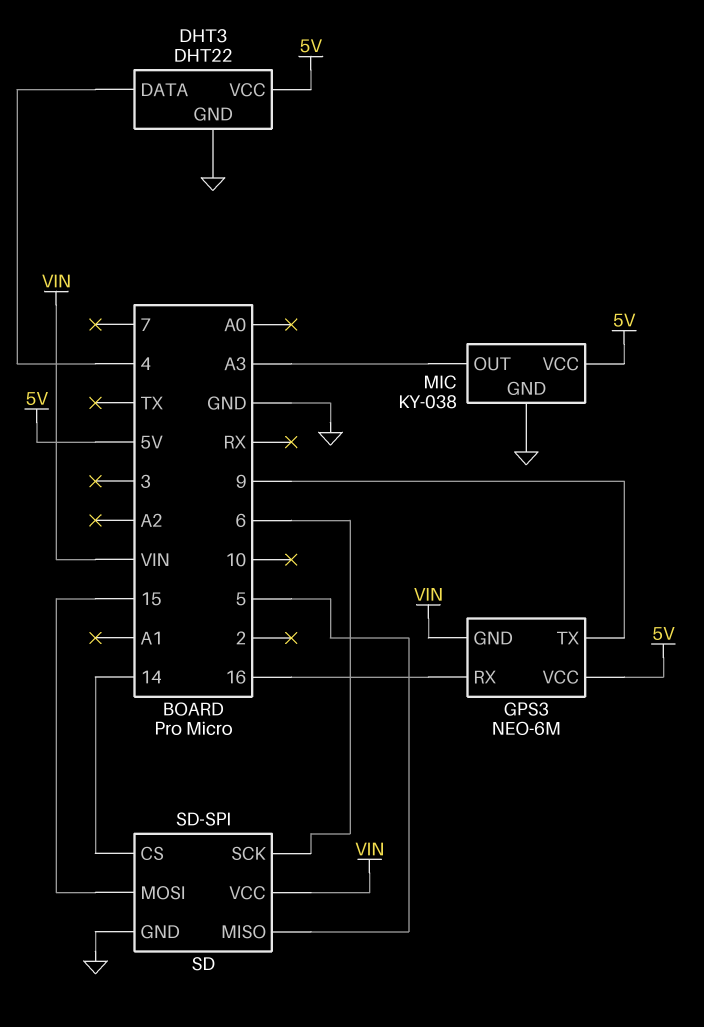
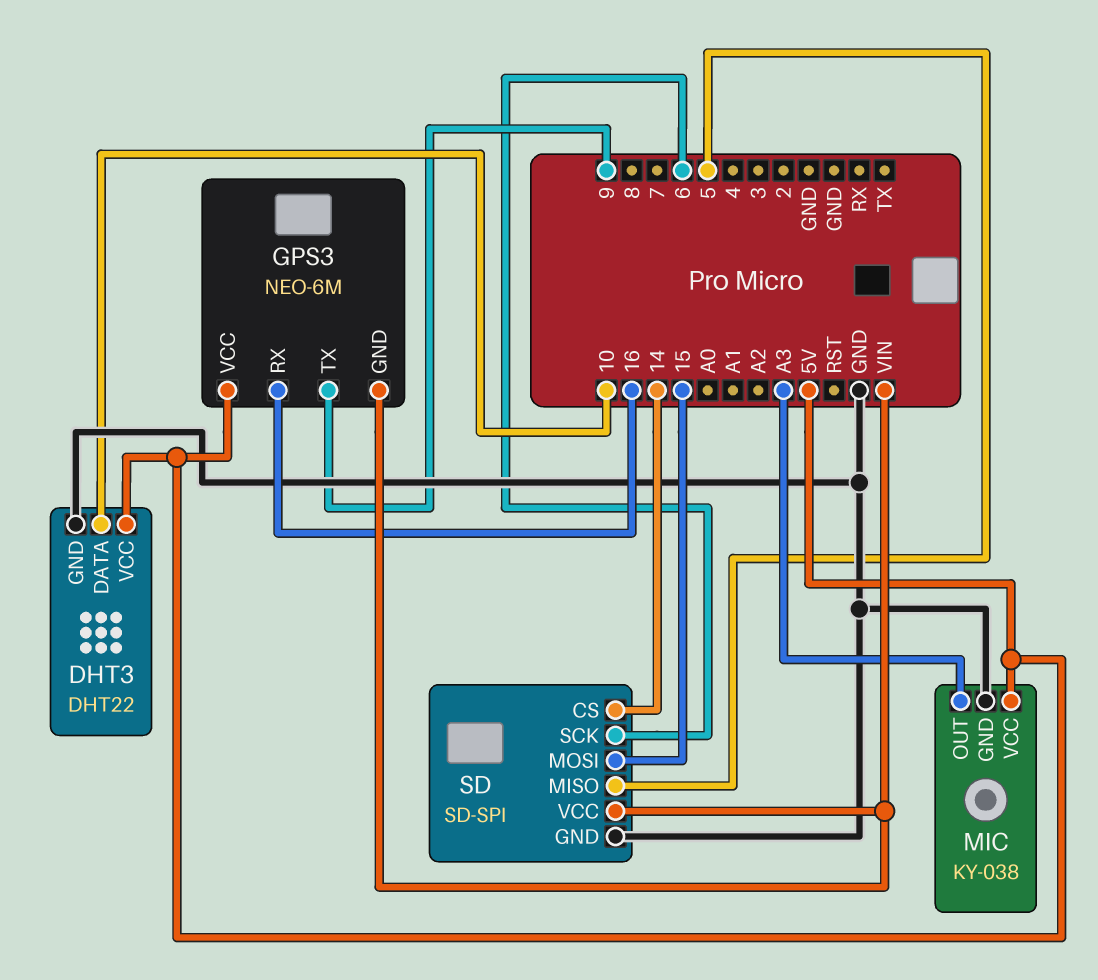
DHT3 pin DATA: 4 -> 10

